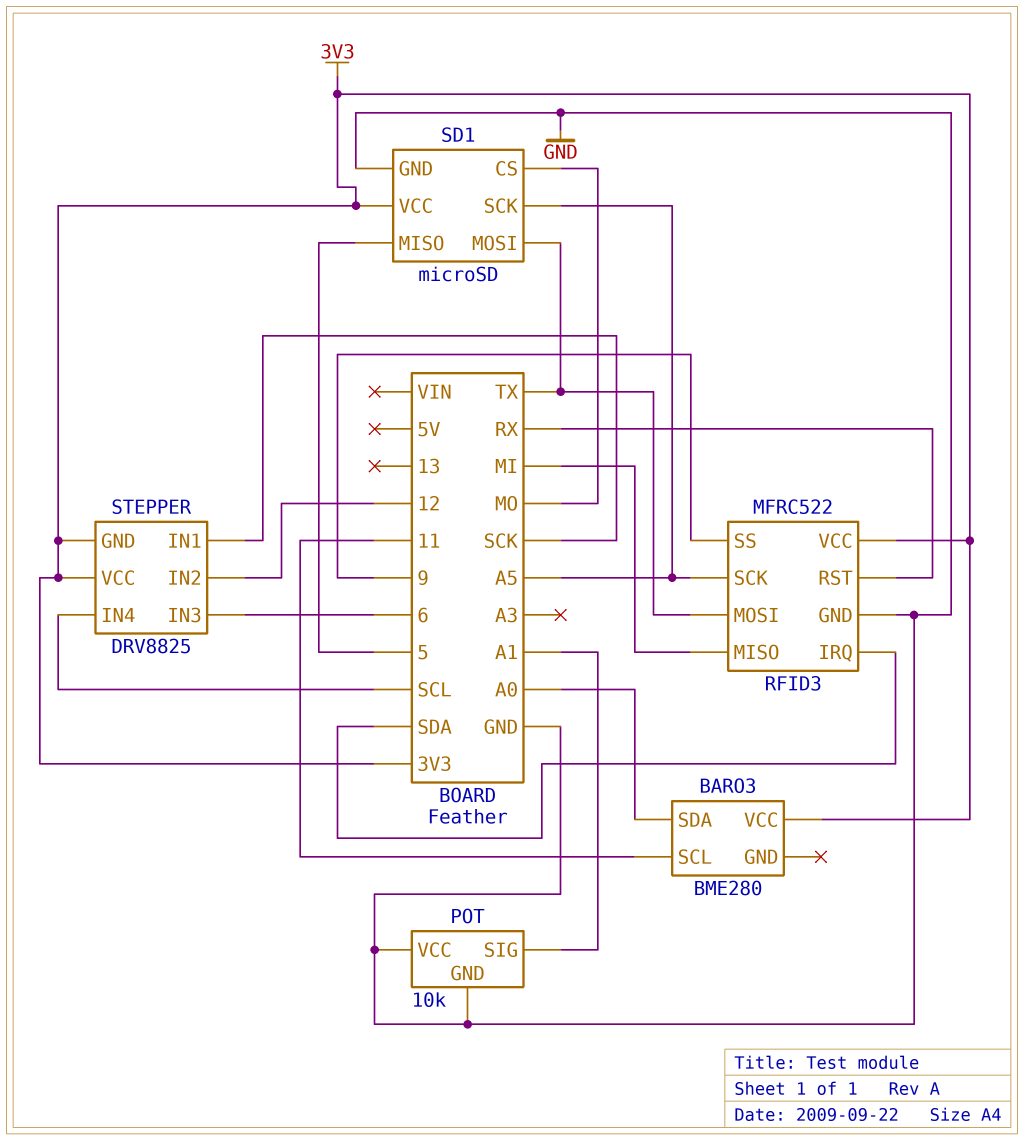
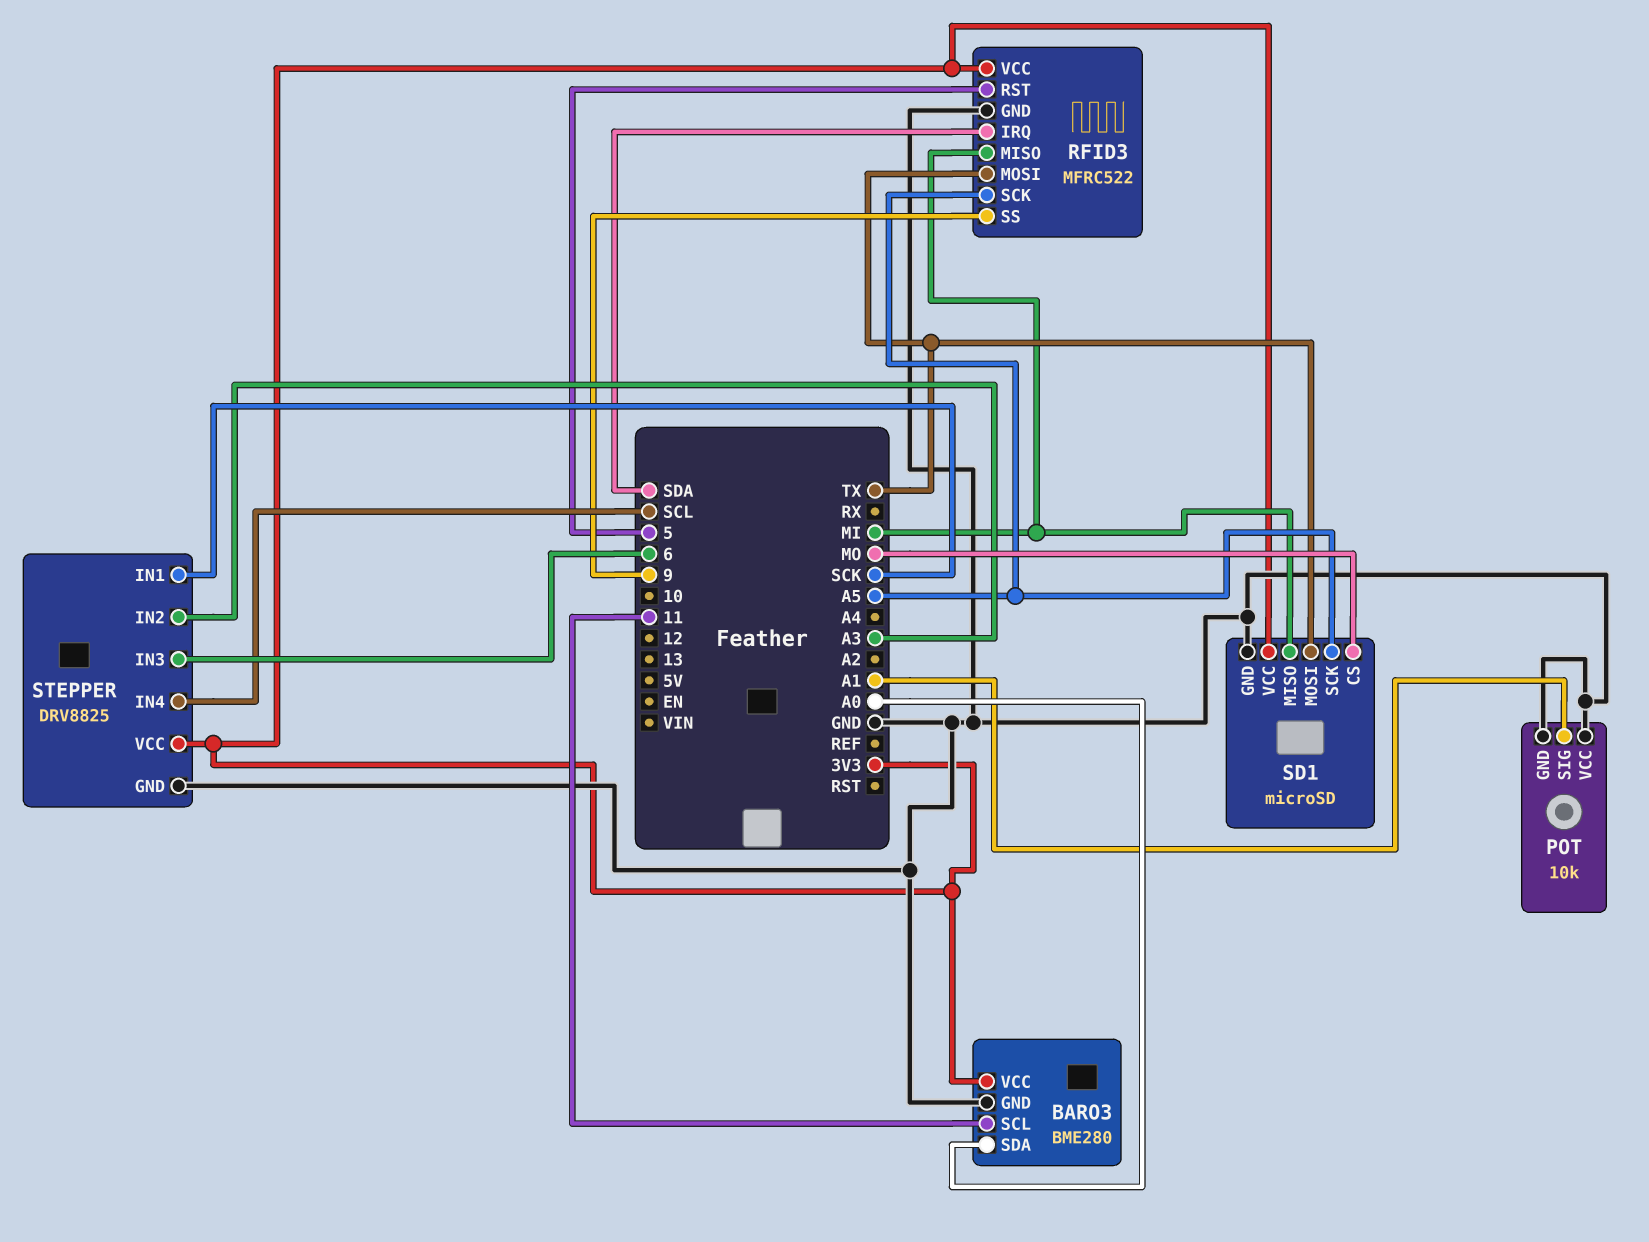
BARO3 pin GND: none -> GND
RFID3 pin RST: RX -> 5
SD1 pin MISO: 5 -> MI
STEPPER pin GND: 3V3 -> GND
STEPPER pin IN2: 12 -> A3

